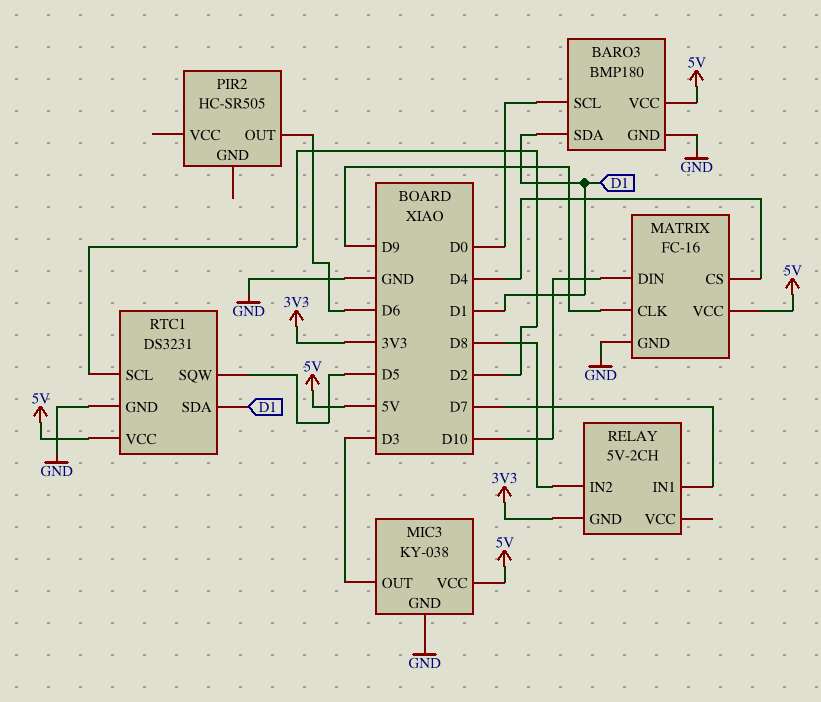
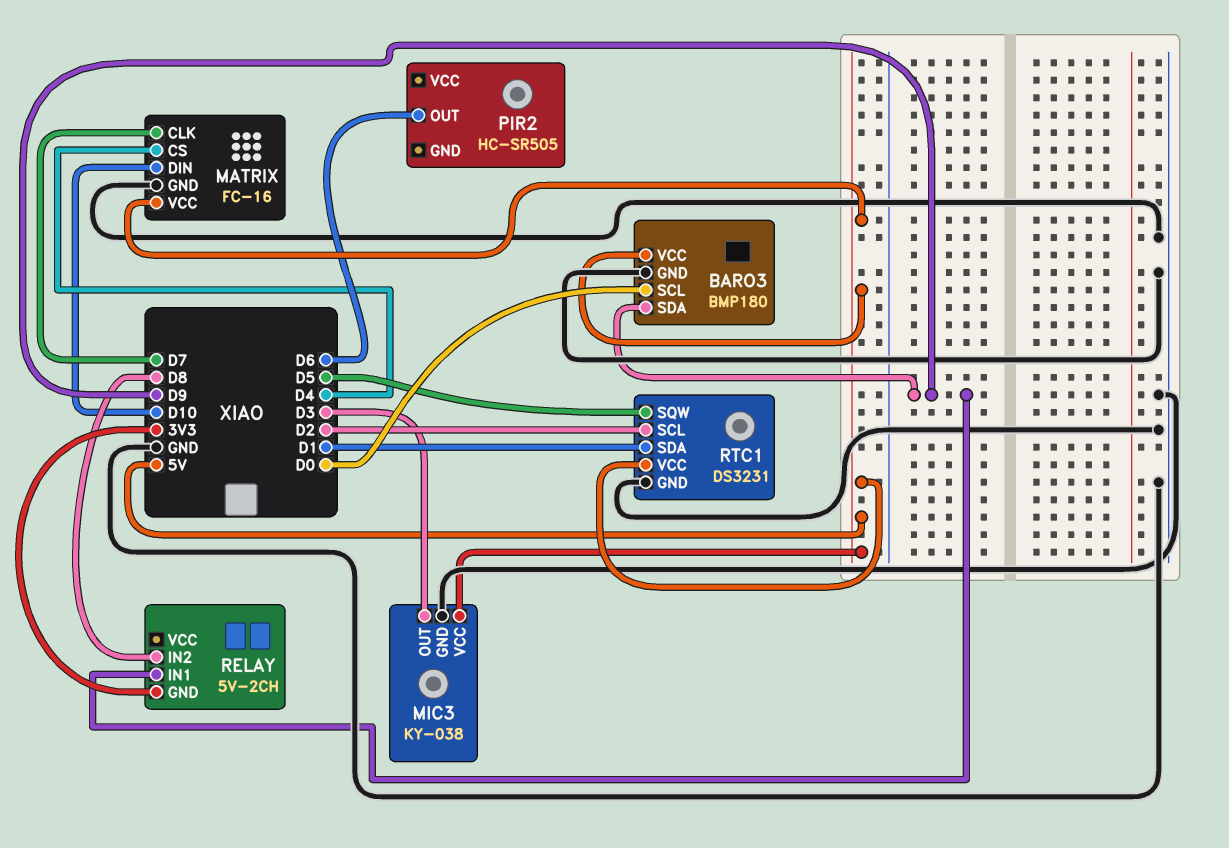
BARO3 pin SDA: D1 -> D9
MATRIX pin CLK: D9 -> D7
RELAY pin IN1: D7 -> D9

